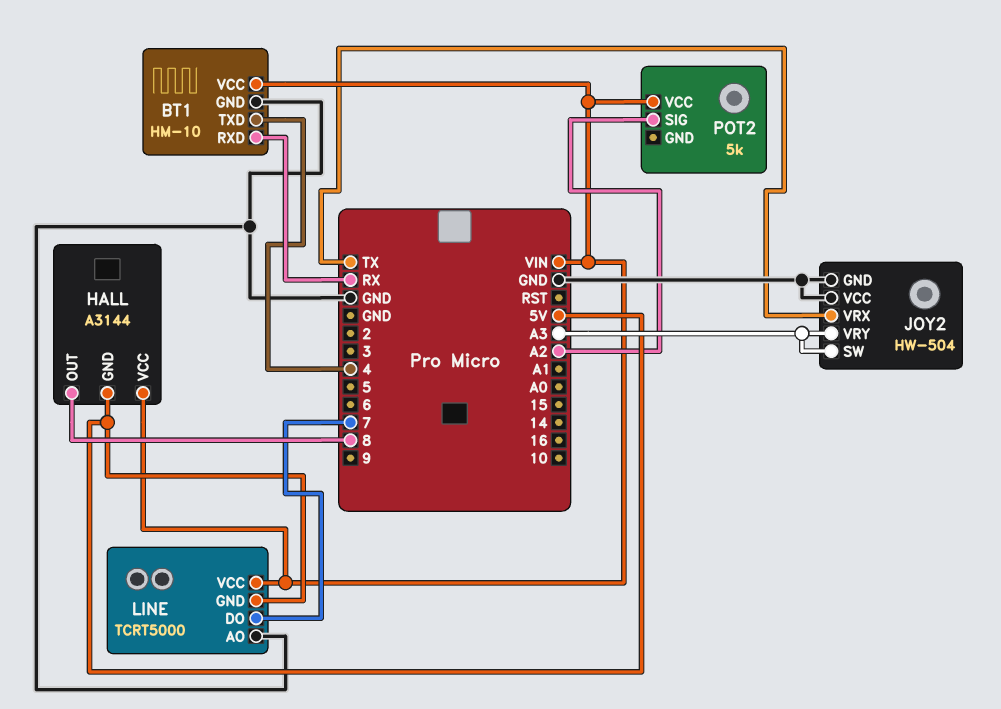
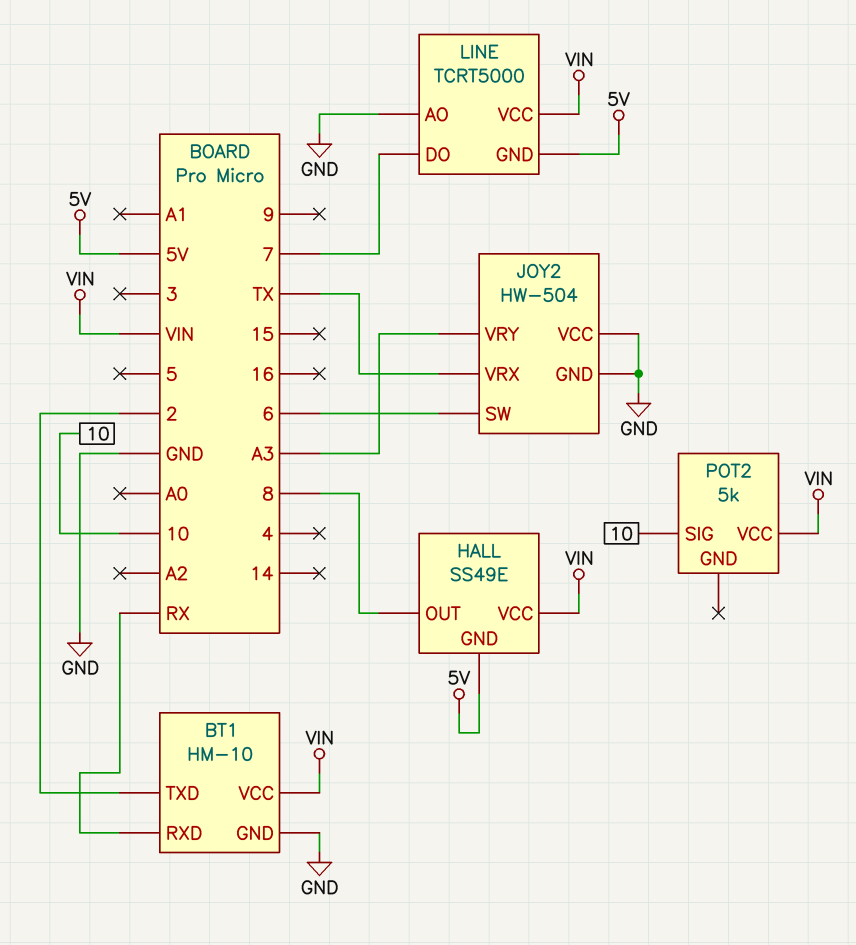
BT1 pin TXD: 4 -> 2
HALL: A3144 -> SS49E
JOY2 pin SW: A3 -> 6
POT2 pin SIG: A2 -> 10

